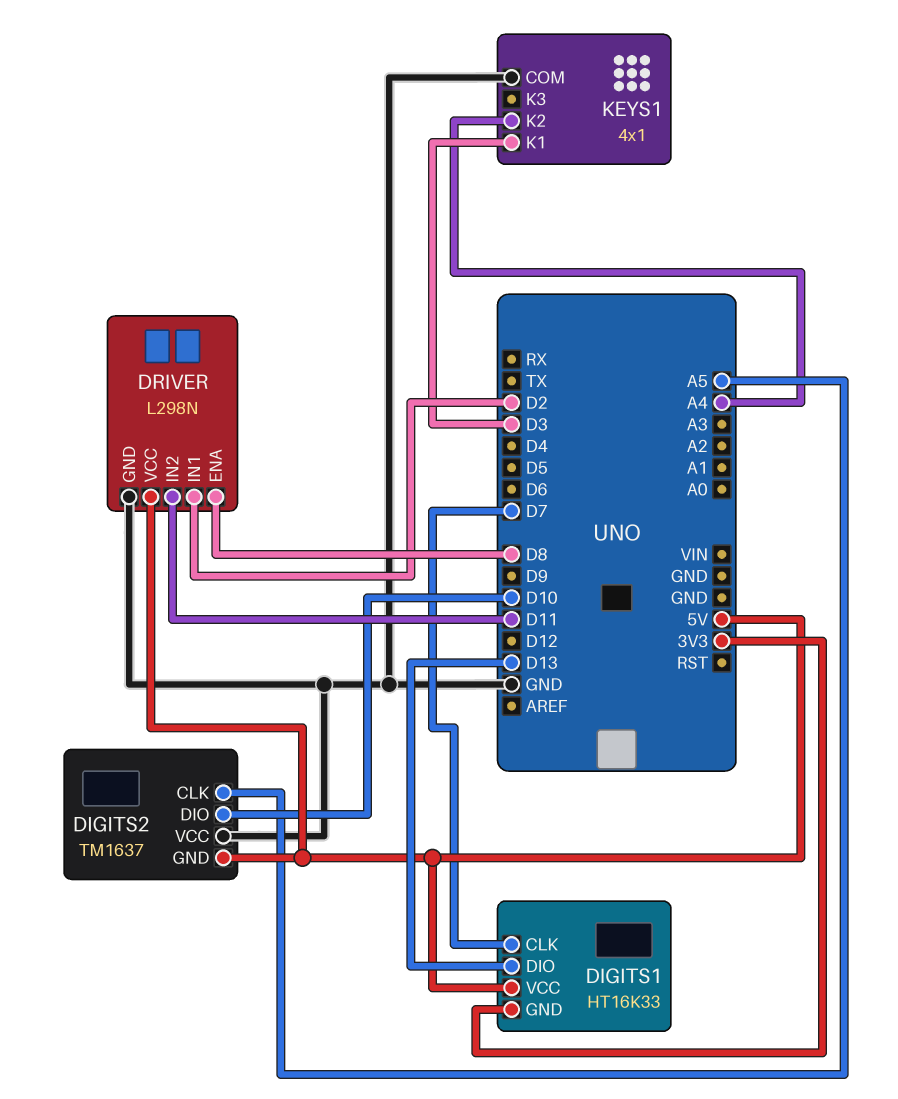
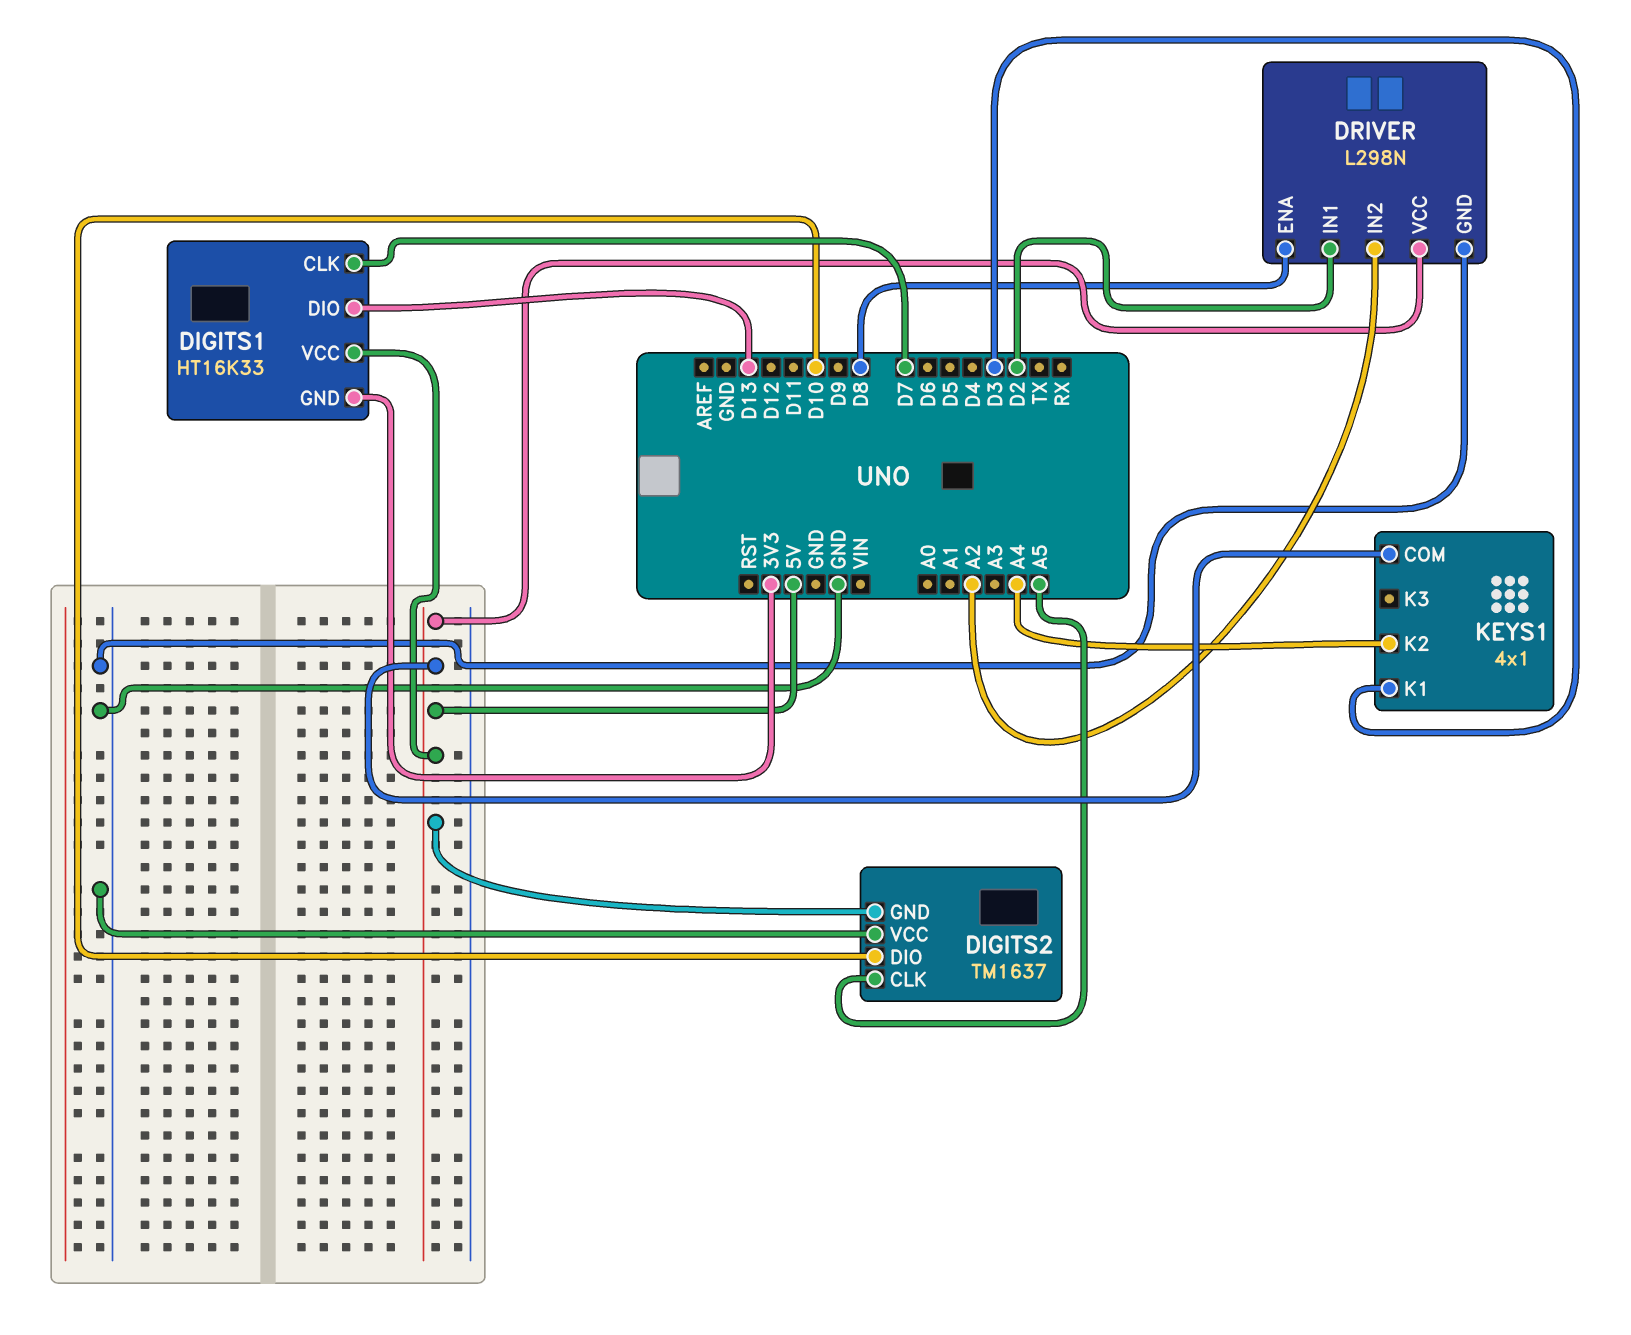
DRIVER pin IN2: D11 -> A2
KEYS1 pin COM: GND -> 5V

